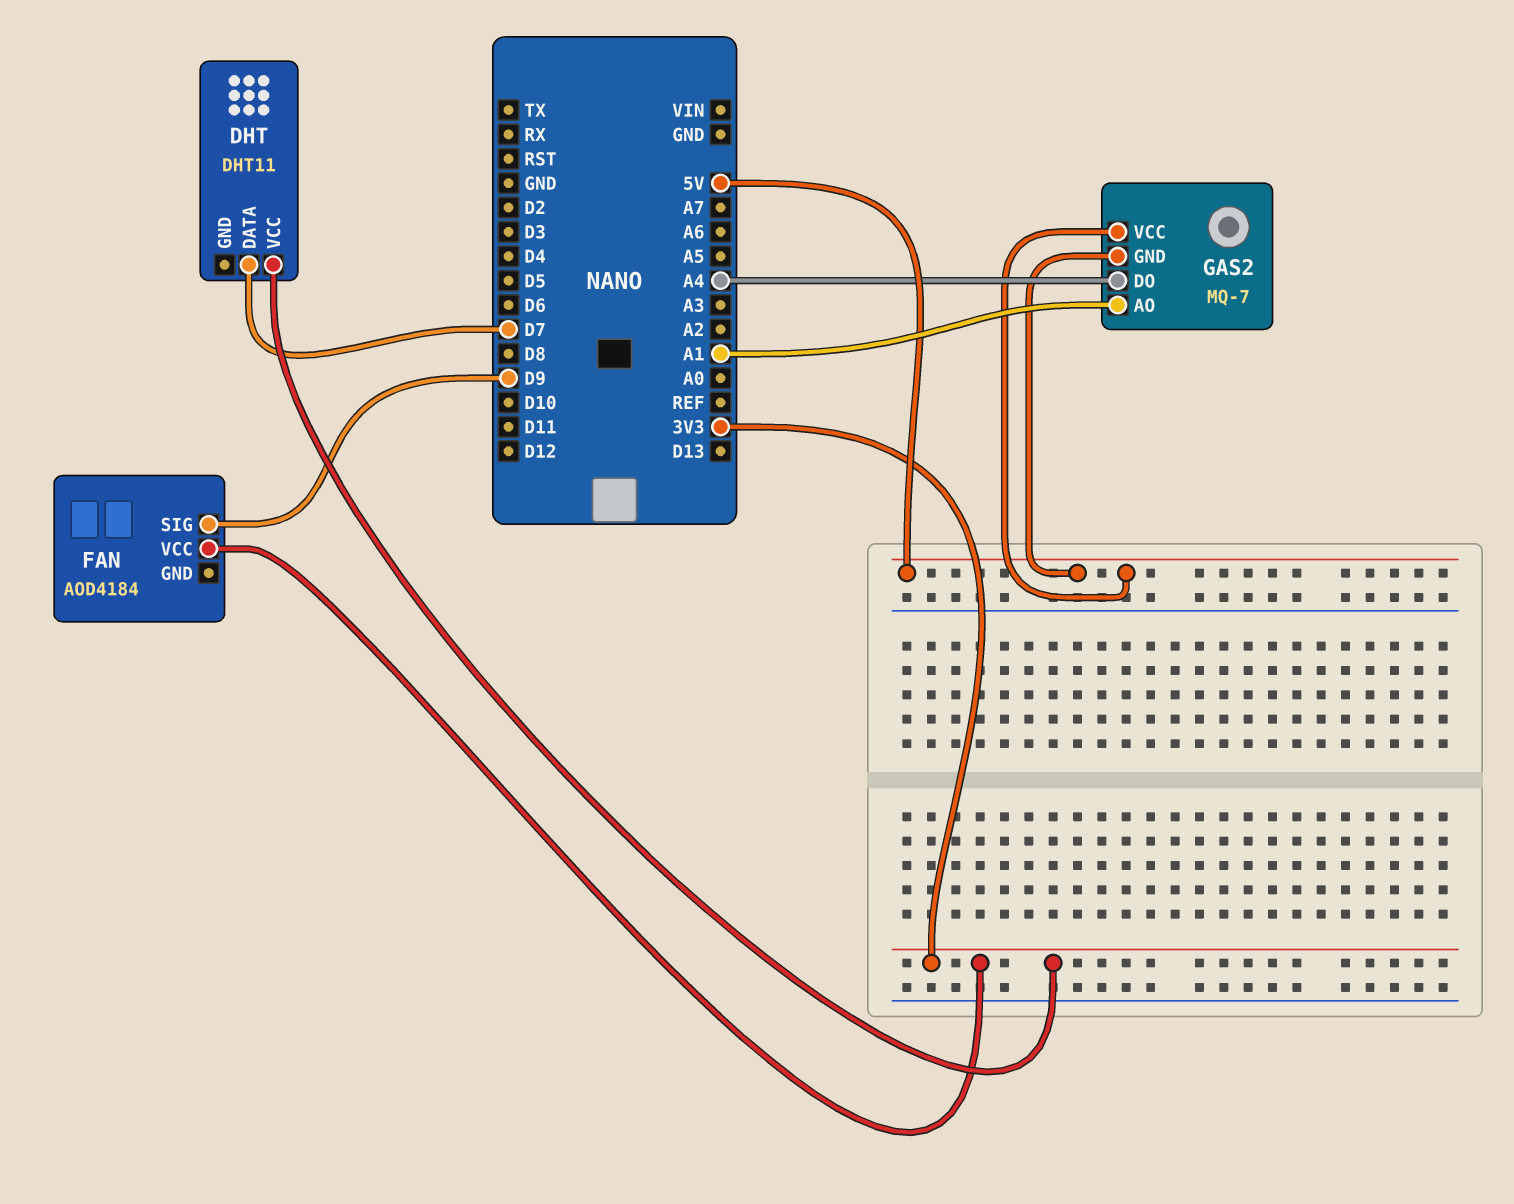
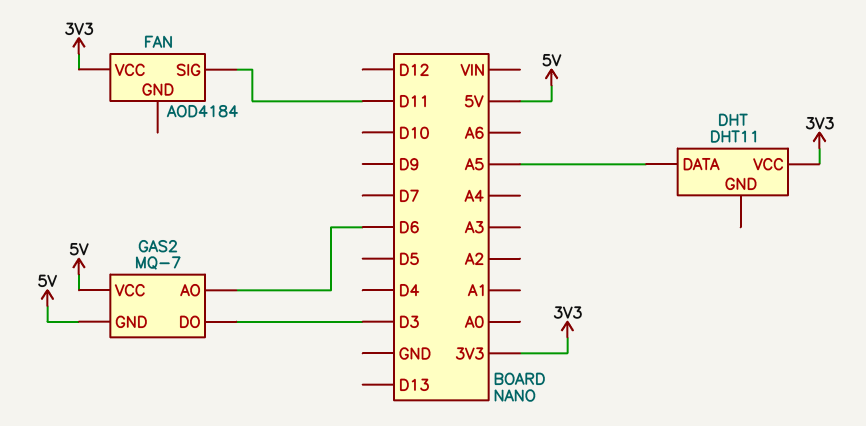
DHT pin DATA: D7 -> A5
FAN pin SIG: D9 -> D11
GAS2 pin AO: A1 -> D6
GAS2 pin DO: A4 -> D3

